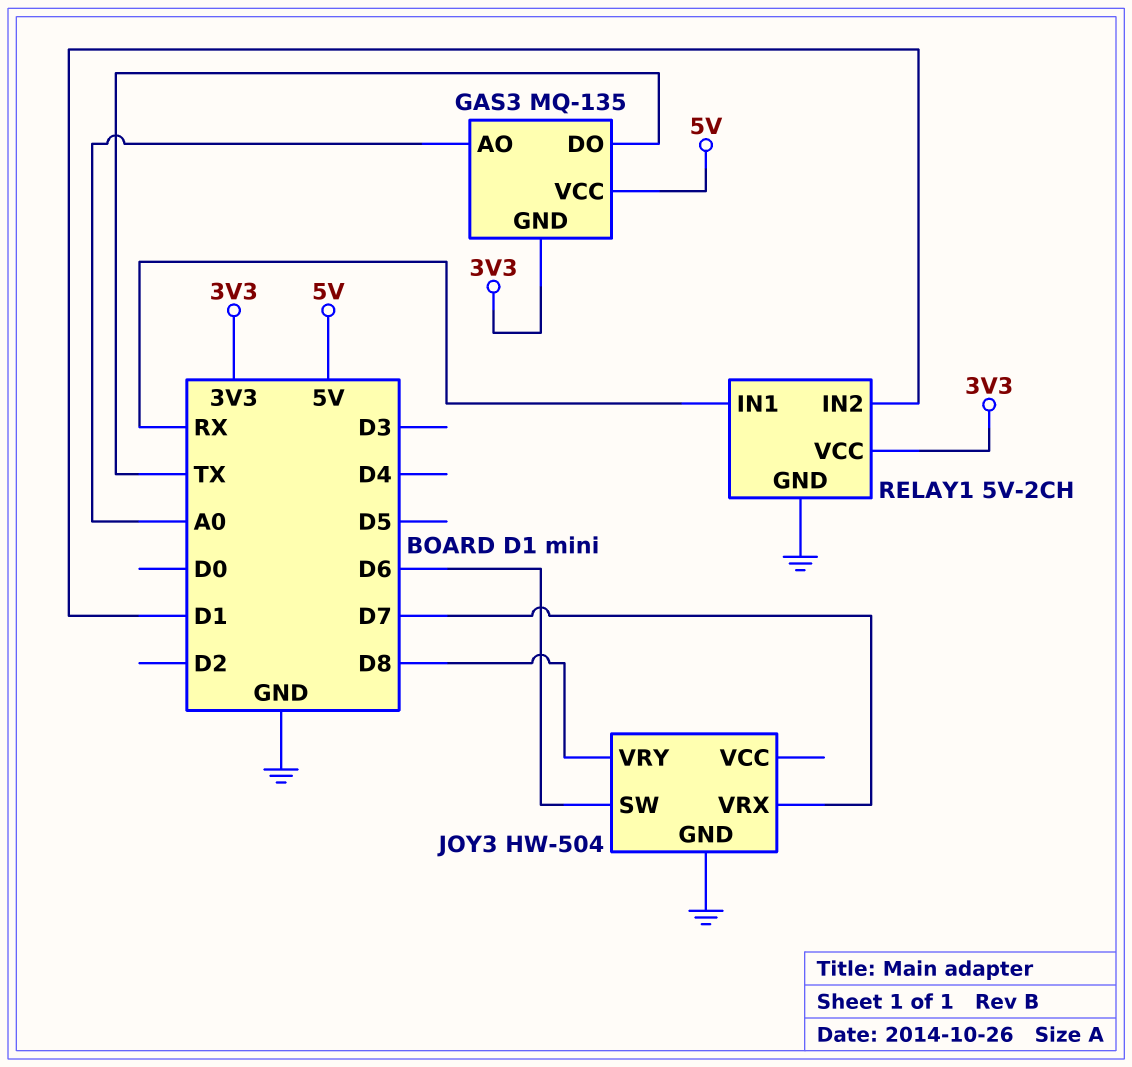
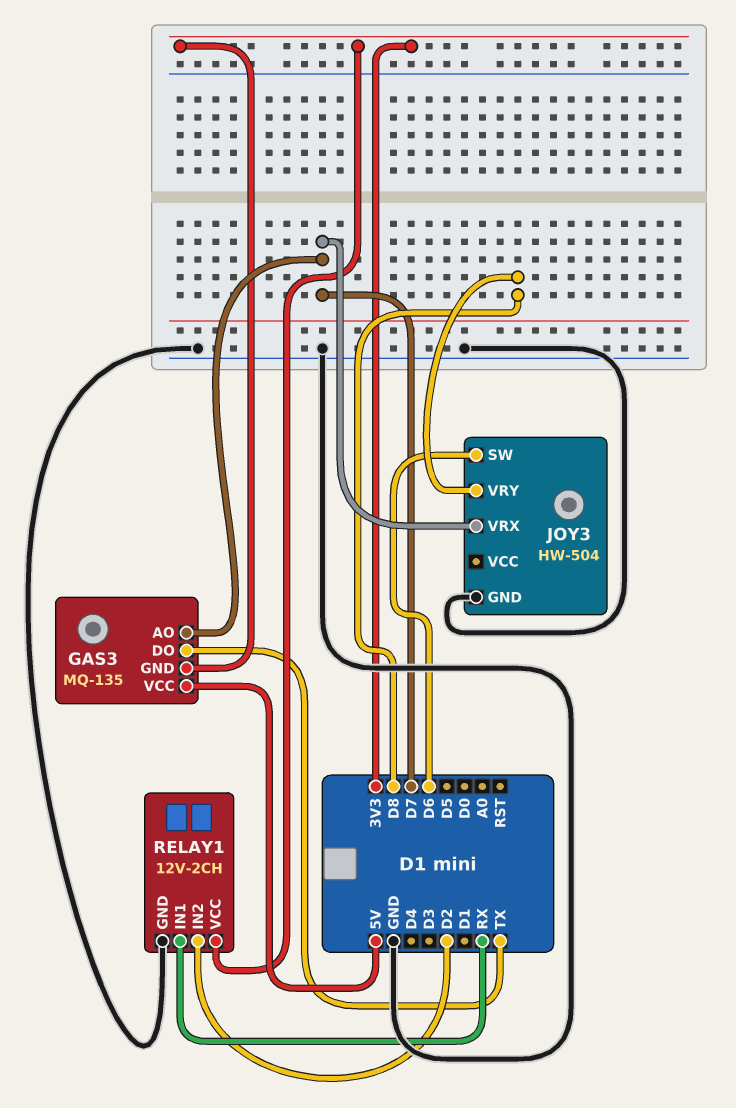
GAS3 pin AO: A0 -> D7
RELAY1: 5V-2CH -> 12V-2CH
RELAY1 pin IN2: D1 -> D2

